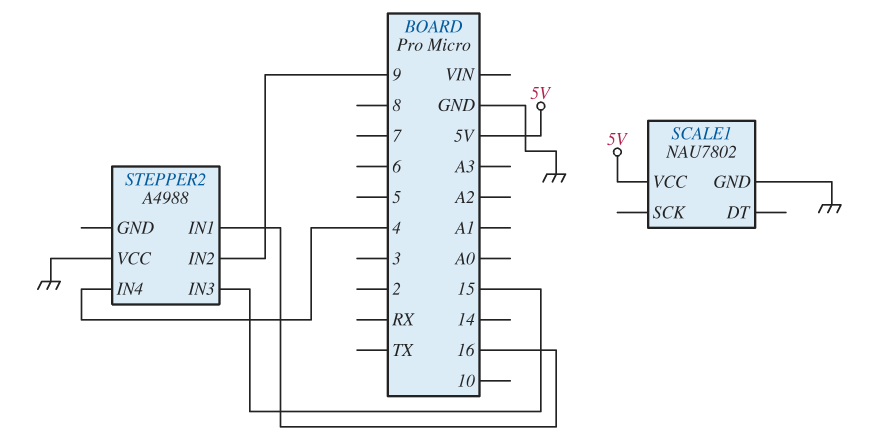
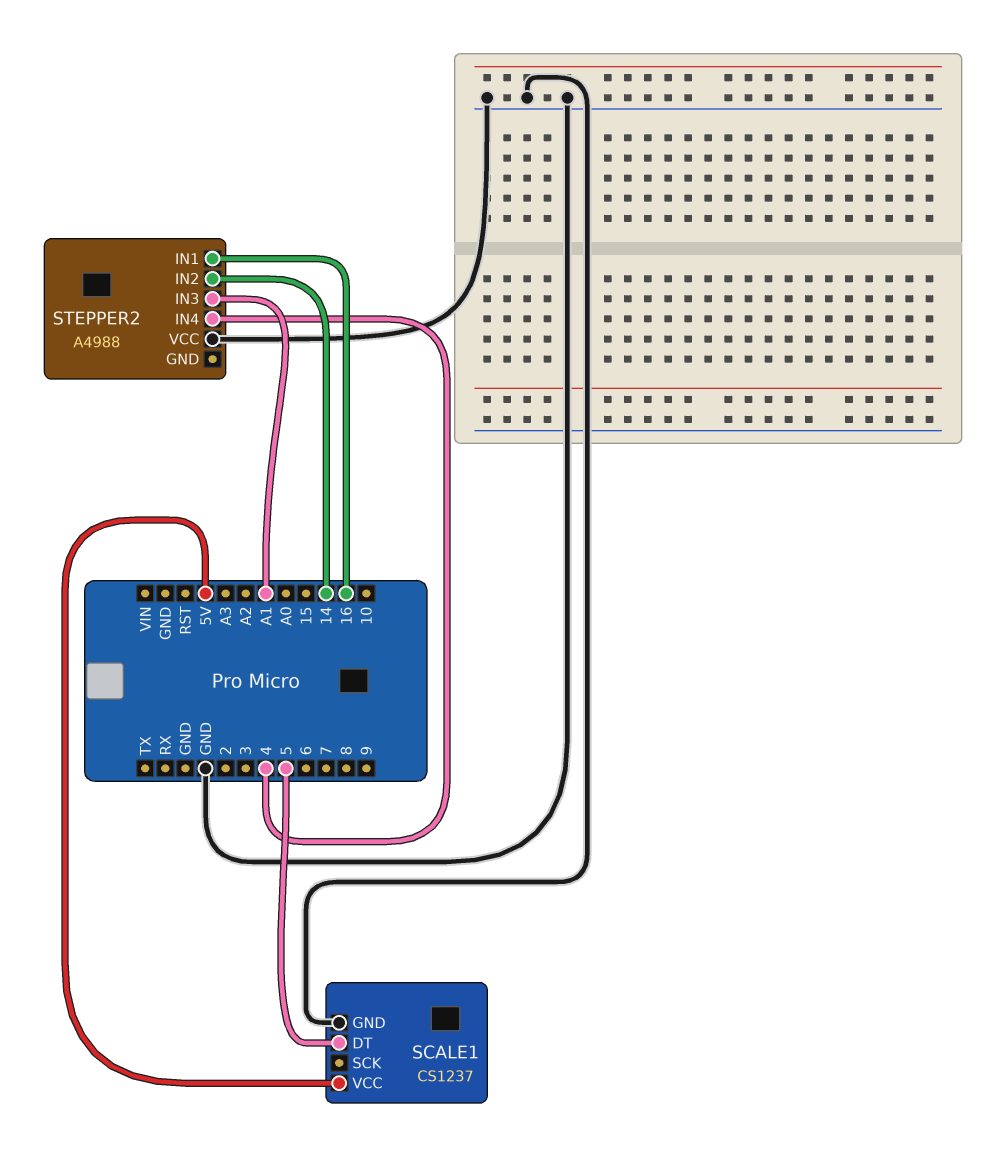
SCALE1: NAU7802 -> CS1237
SCALE1 pin DT: none -> 5
STEPPER2 pin IN2: 9 -> 14
STEPPER2 pin IN3: 15 -> A1

